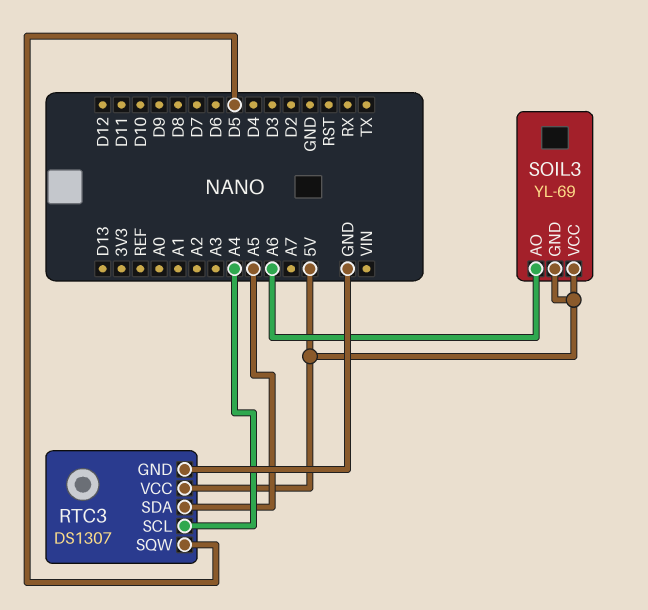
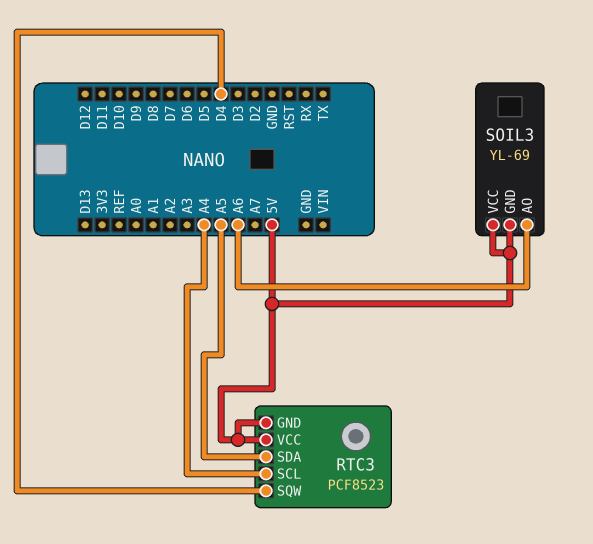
RTC3: DS1307 -> PCF8523
RTC3 pin GND: GND -> 5V
RTC3 pin SQW: D5 -> D4

